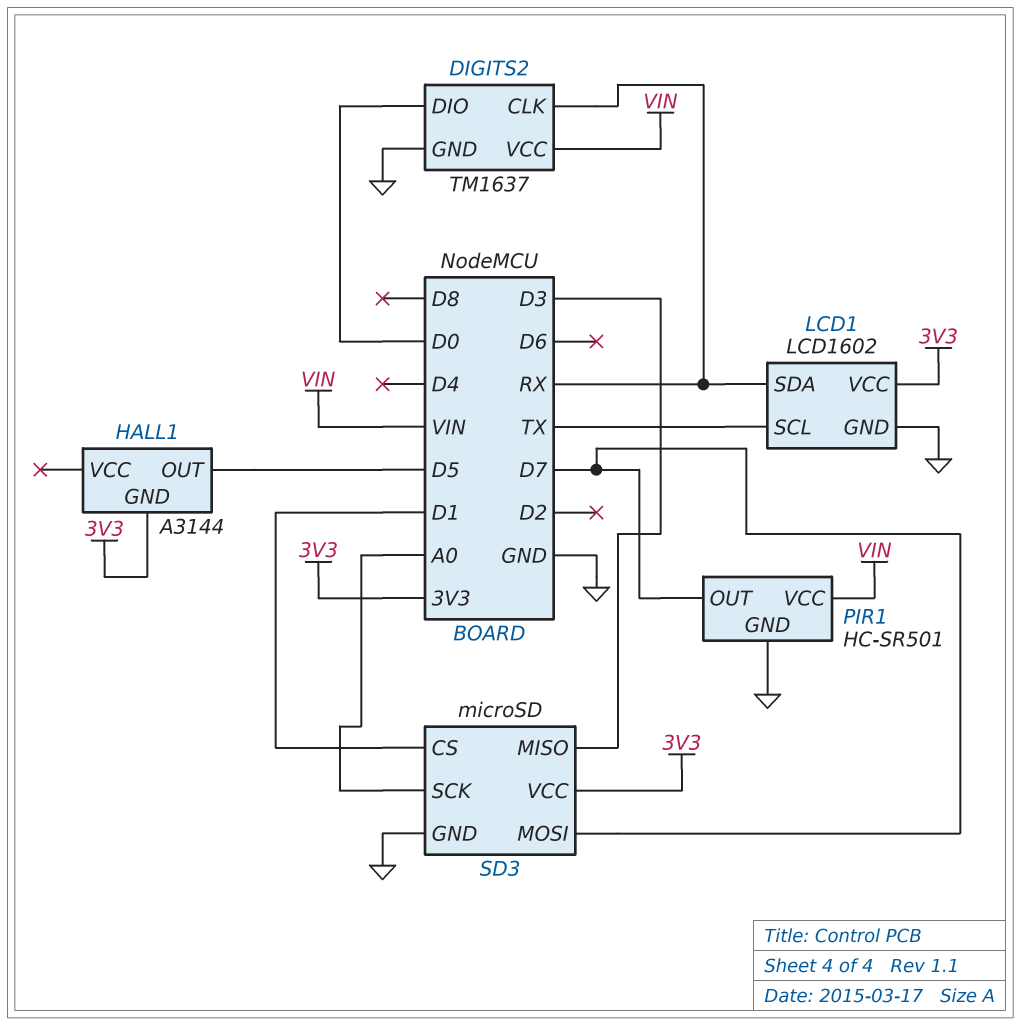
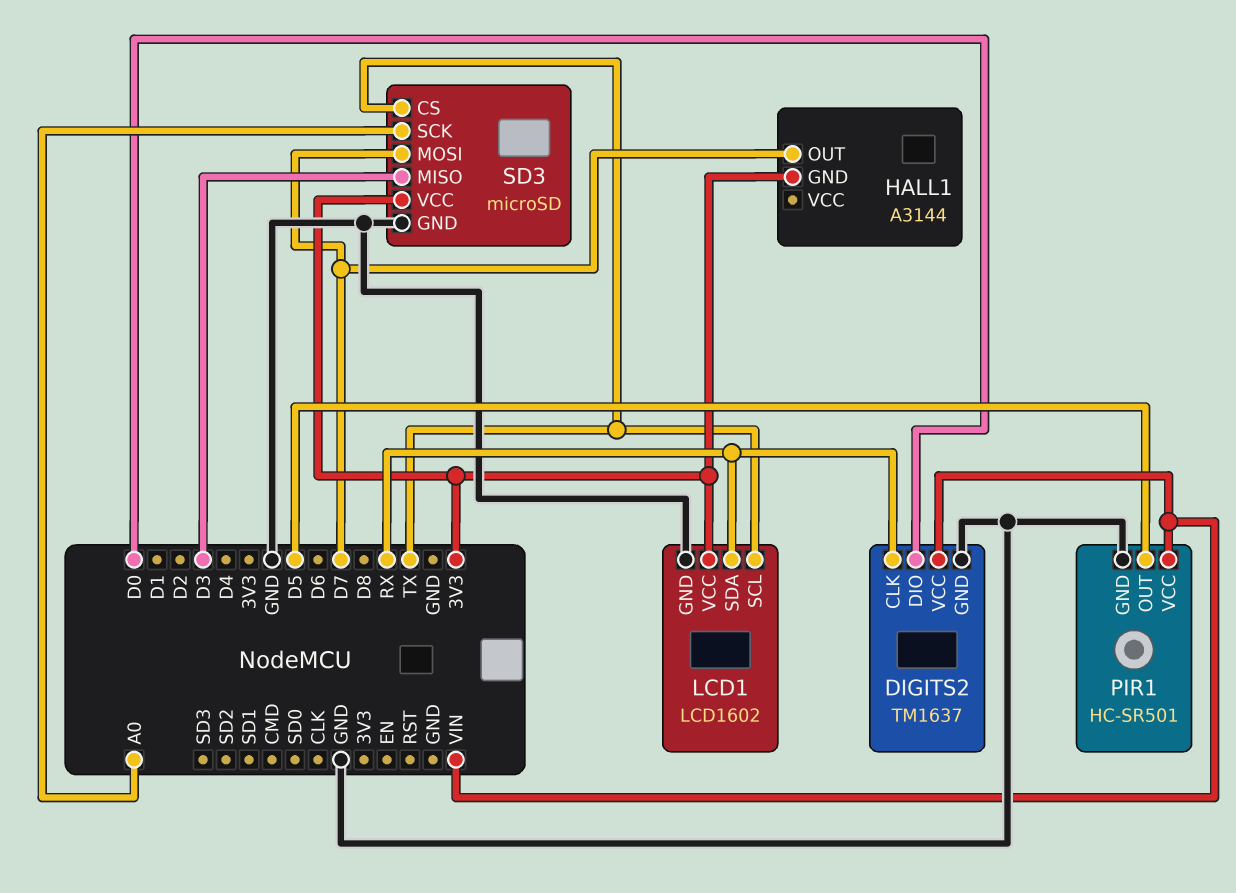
HALL1 pin OUT: D5 -> D7
PIR1 pin OUT: D7 -> D5
SD3 pin CS: D1 -> TX

